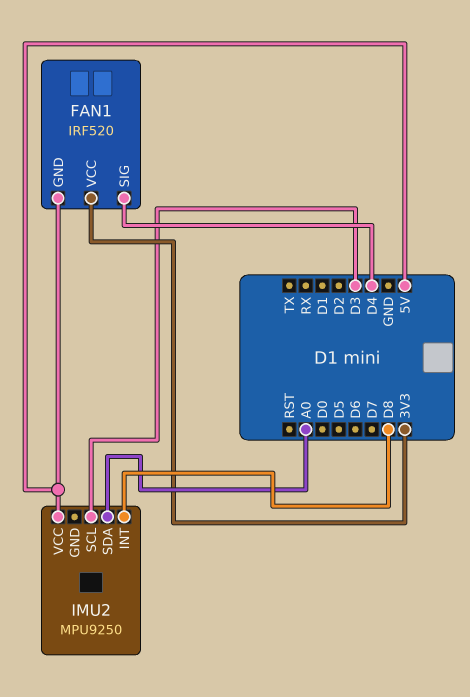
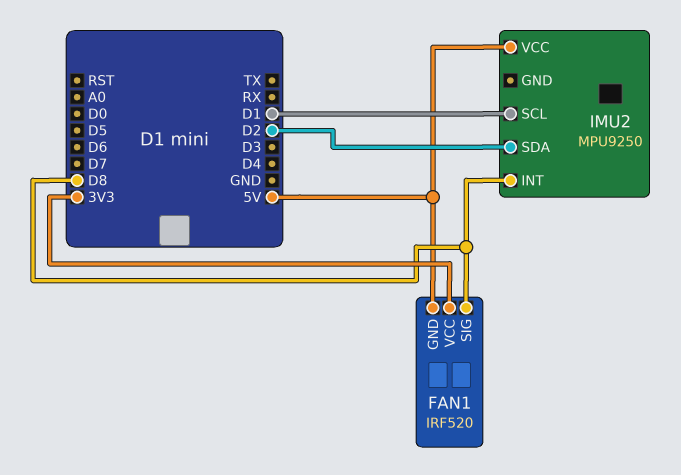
FAN1 pin SIG: D4 -> D8
IMU2 pin SCL: D3 -> D1
IMU2 pin SDA: A0 -> D2

